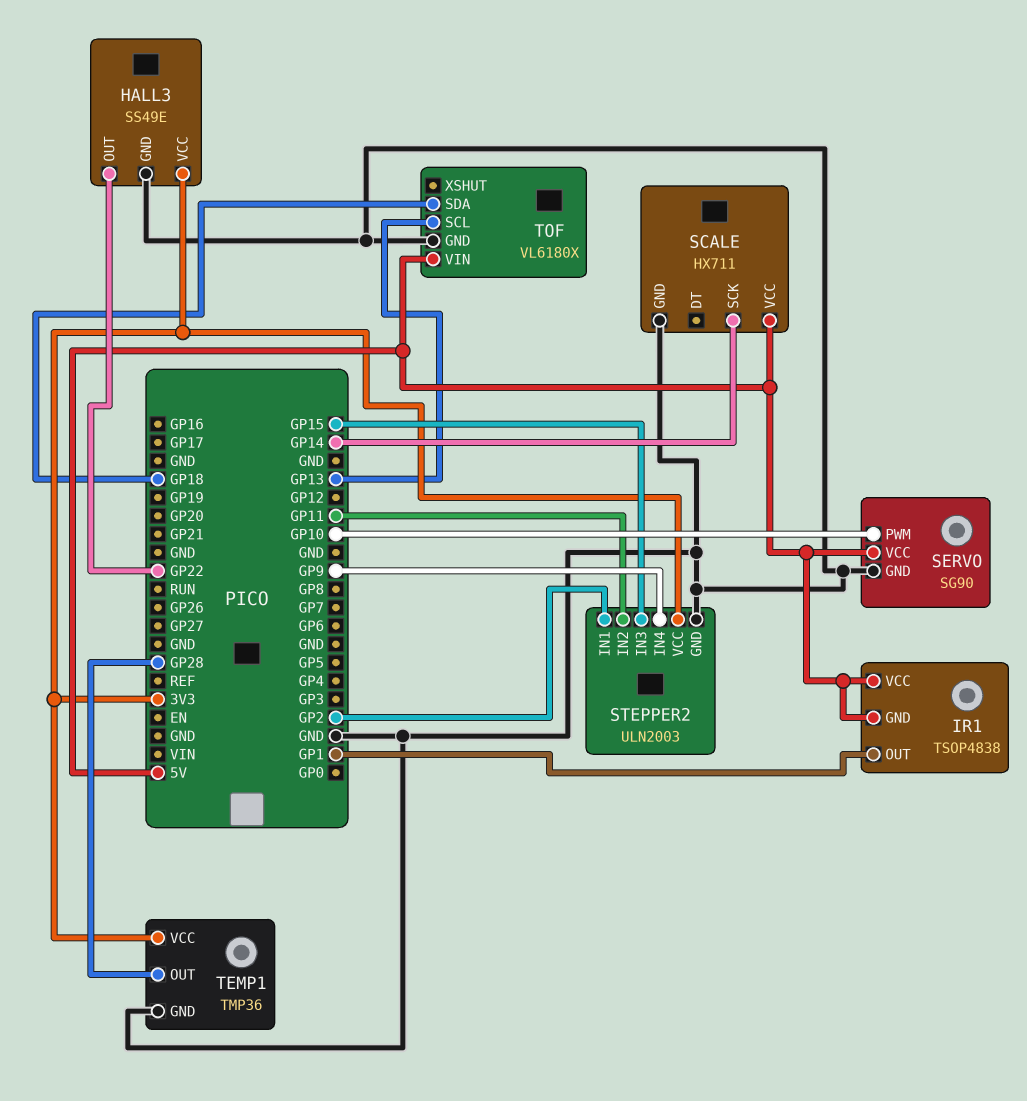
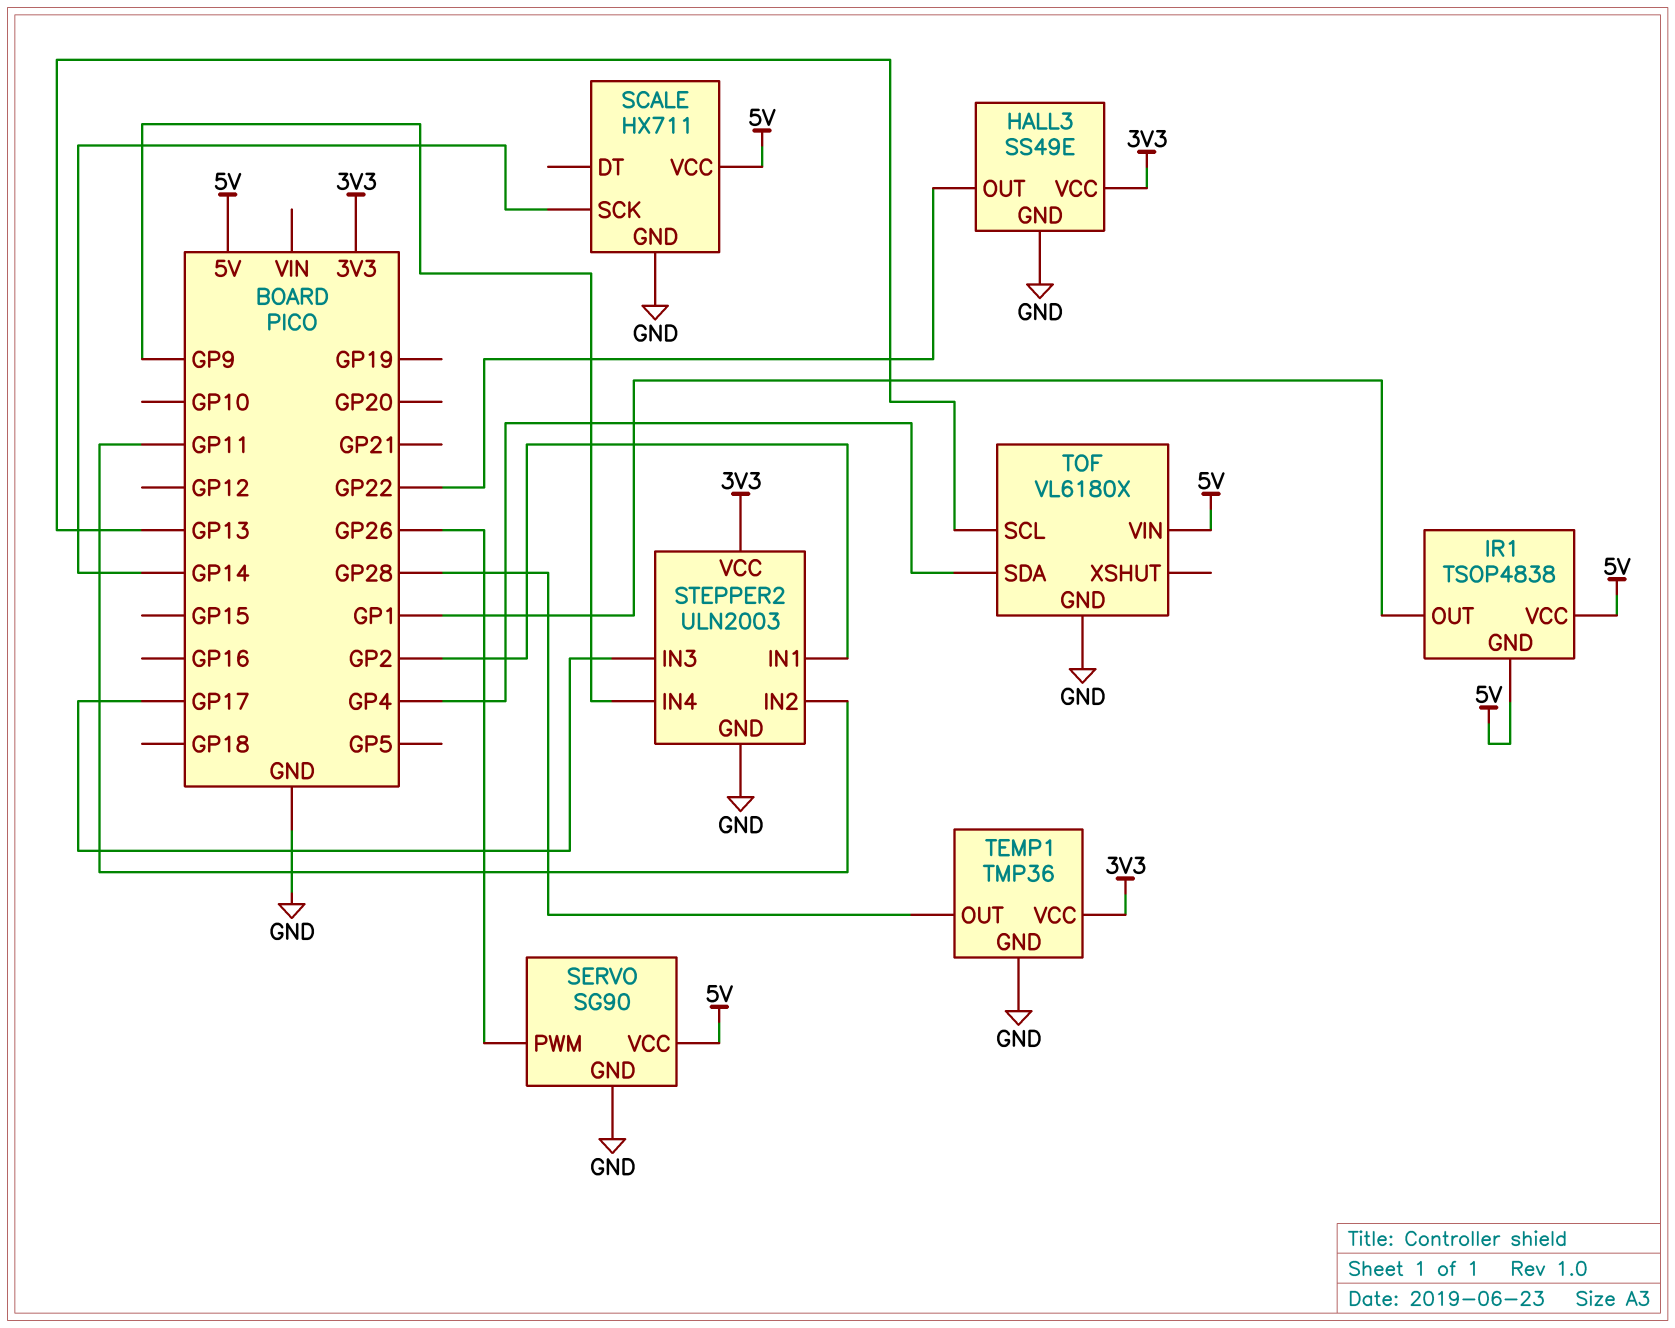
SERVO pin PWM: GP10 -> GP26
STEPPER2 pin IN3: GP15 -> GP17
TOF pin SDA: GP18 -> GP4

